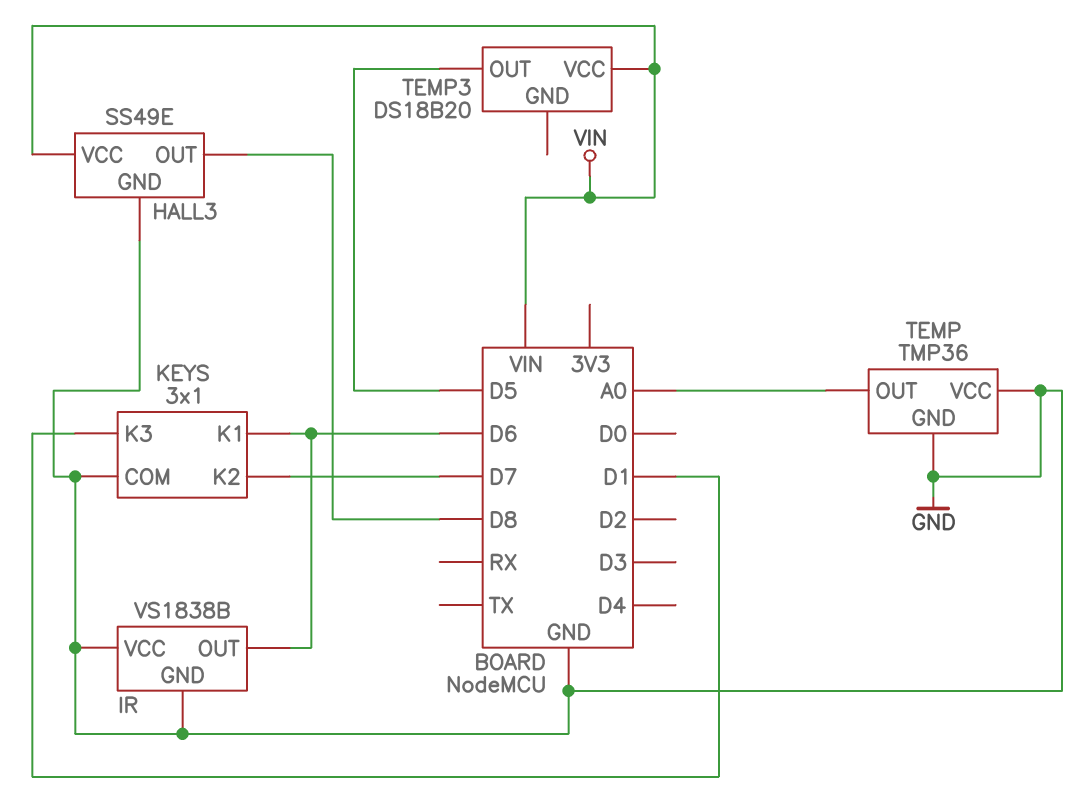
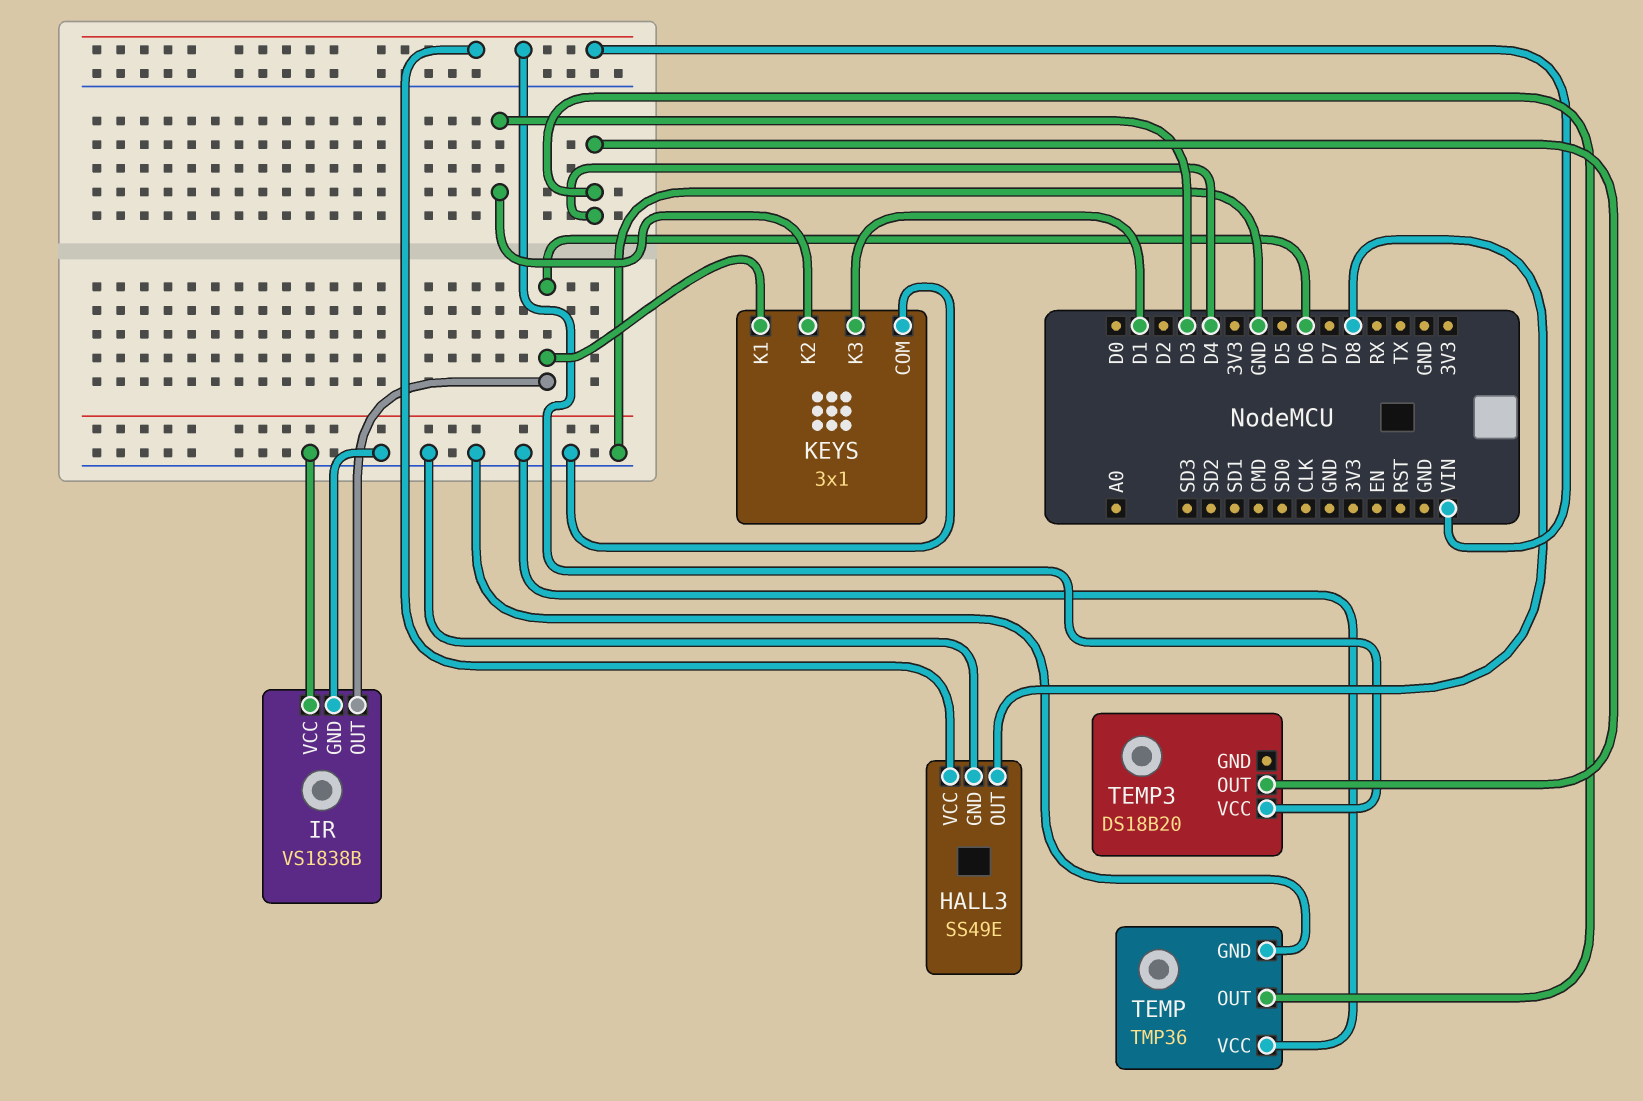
KEYS pin K2: D7 -> D3
TEMP pin OUT: A0 -> D4
TEMP3 pin OUT: D5 -> D4

